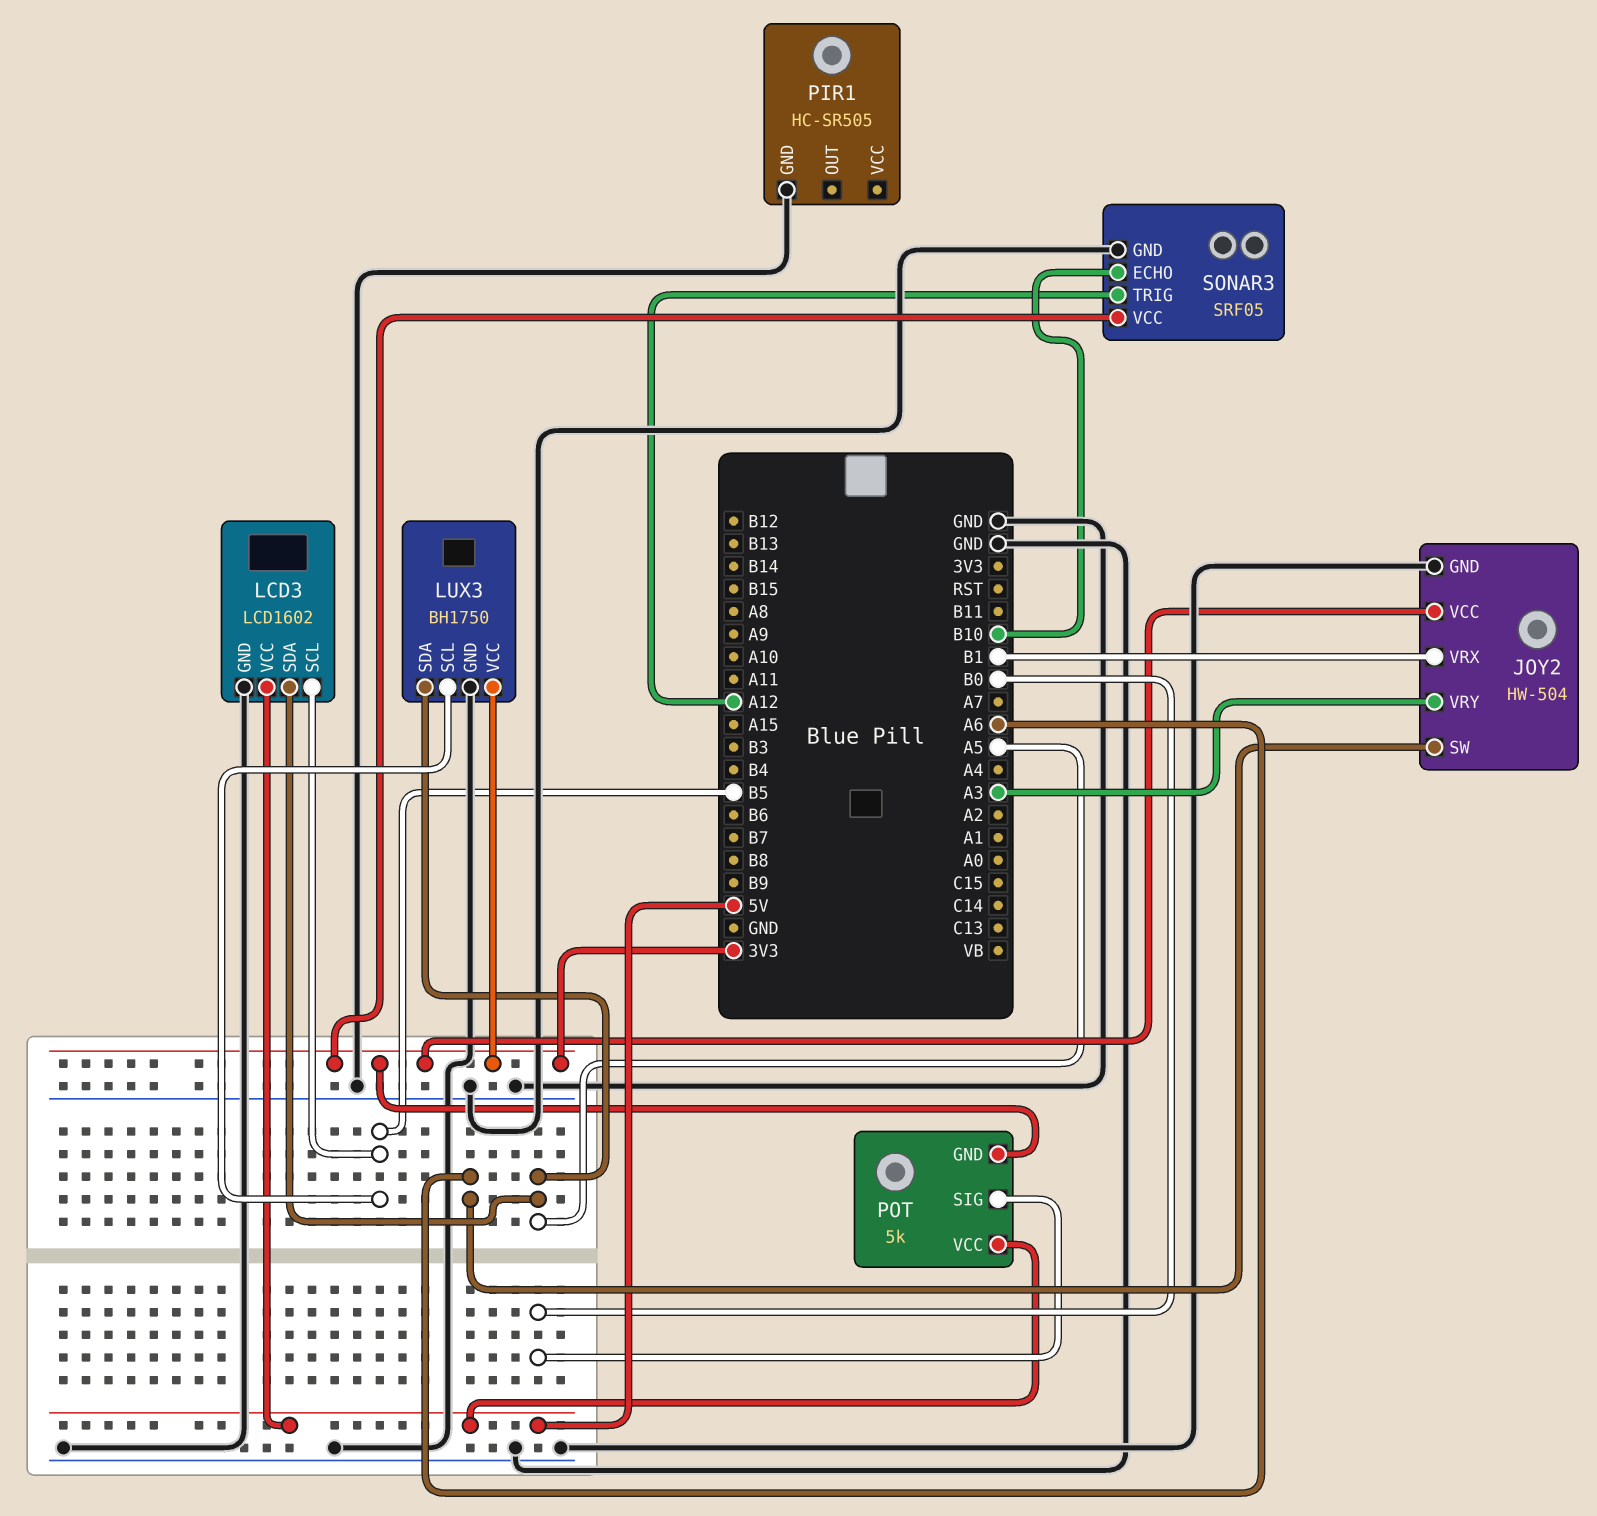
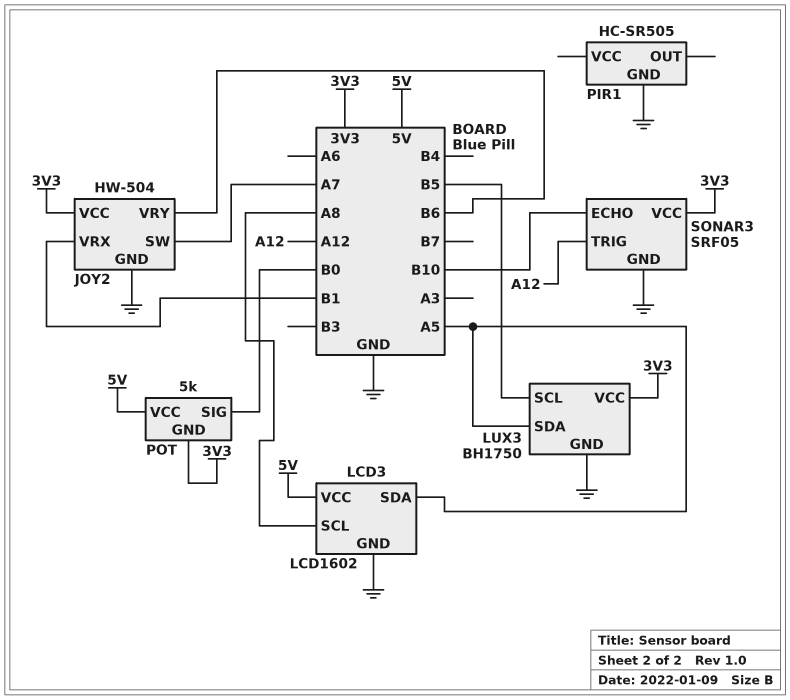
JOY2 pin SW: A6 -> A7
JOY2 pin VRY: A3 -> B6
LCD3 pin SCL: B5 -> A8

